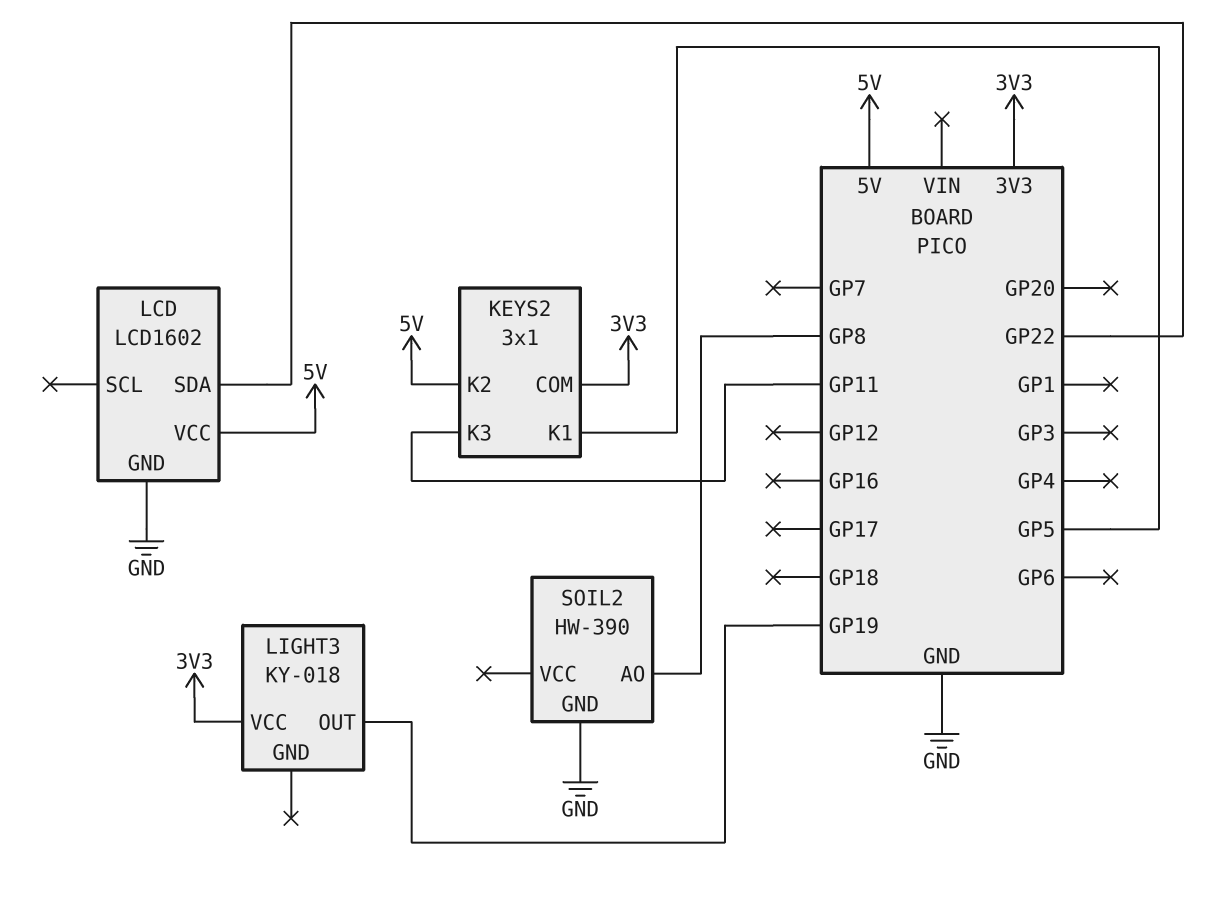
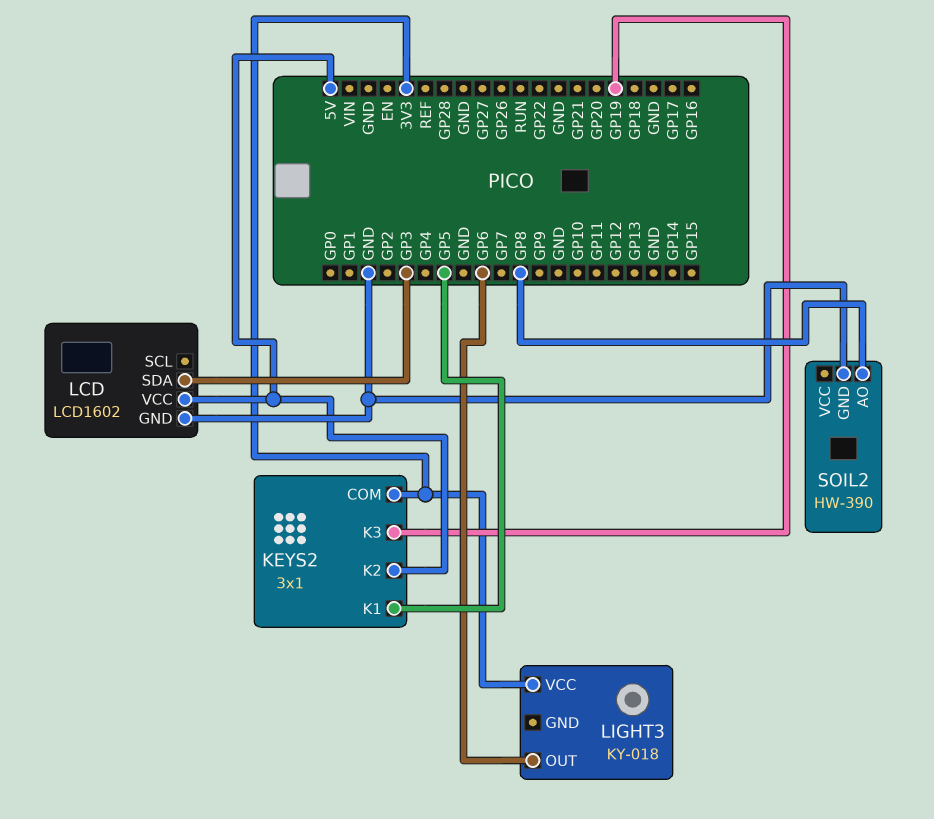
KEYS2 pin K3: GP11 -> GP19
LCD pin SDA: GP22 -> GP3
LIGHT3 pin OUT: GP19 -> GP6

